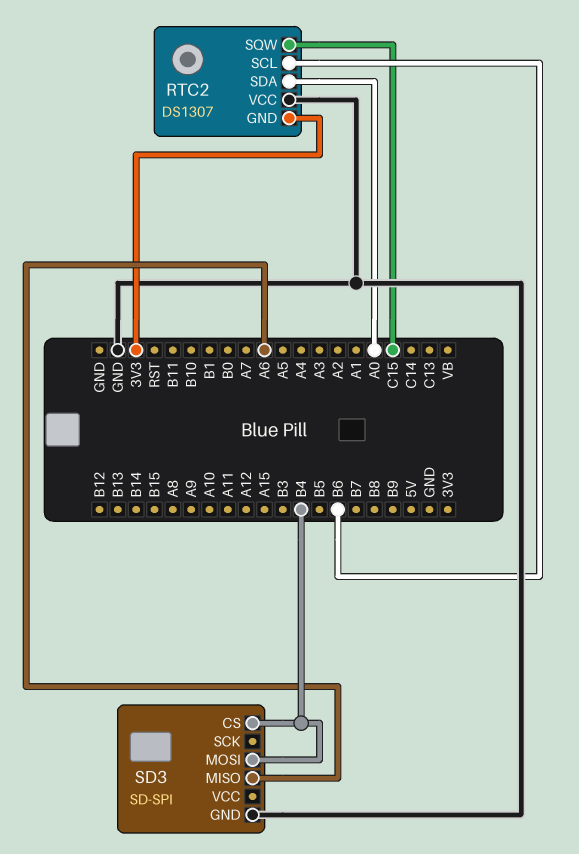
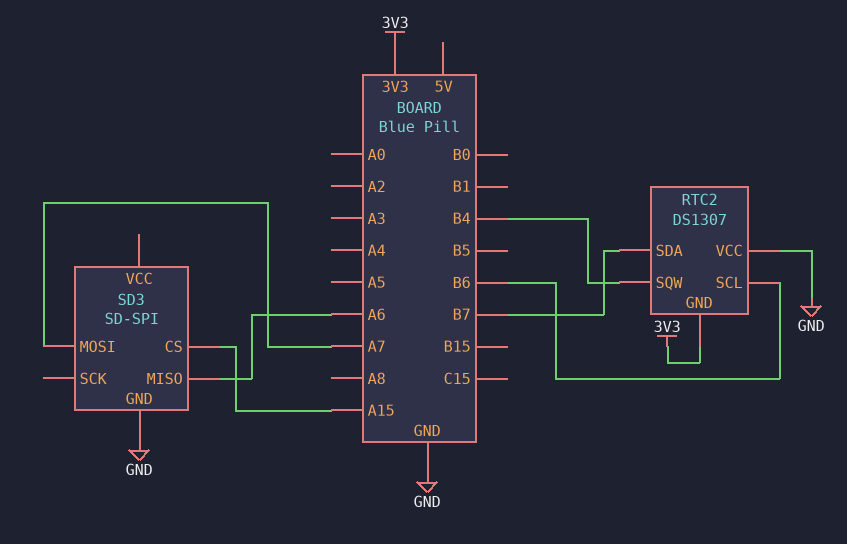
RTC2 pin SDA: A0 -> B7
RTC2 pin SQW: C15 -> B4
SD3 pin CS: B4 -> A15
SD3 pin MOSI: B4 -> A7

